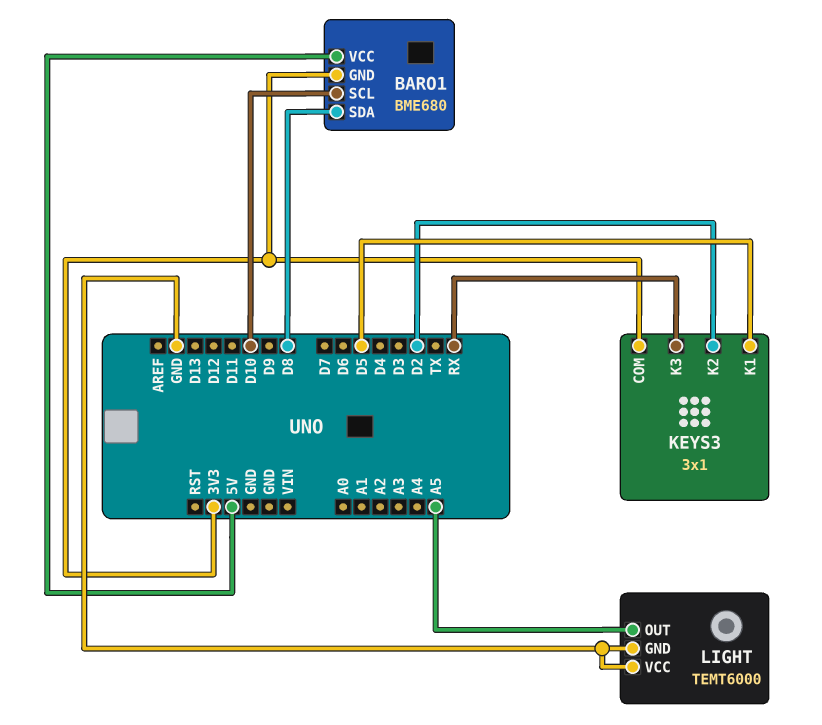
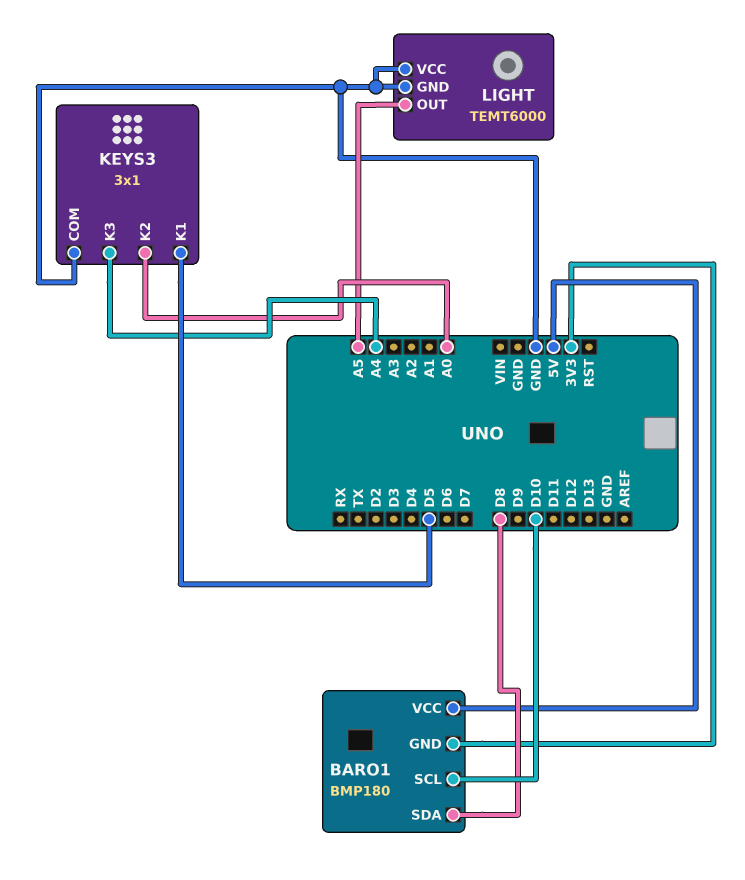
BARO1: BME680 -> BMP180
KEYS3 pin COM: 3V3 -> GND
KEYS3 pin K2: D2 -> A0
KEYS3 pin K3: RX -> A4

